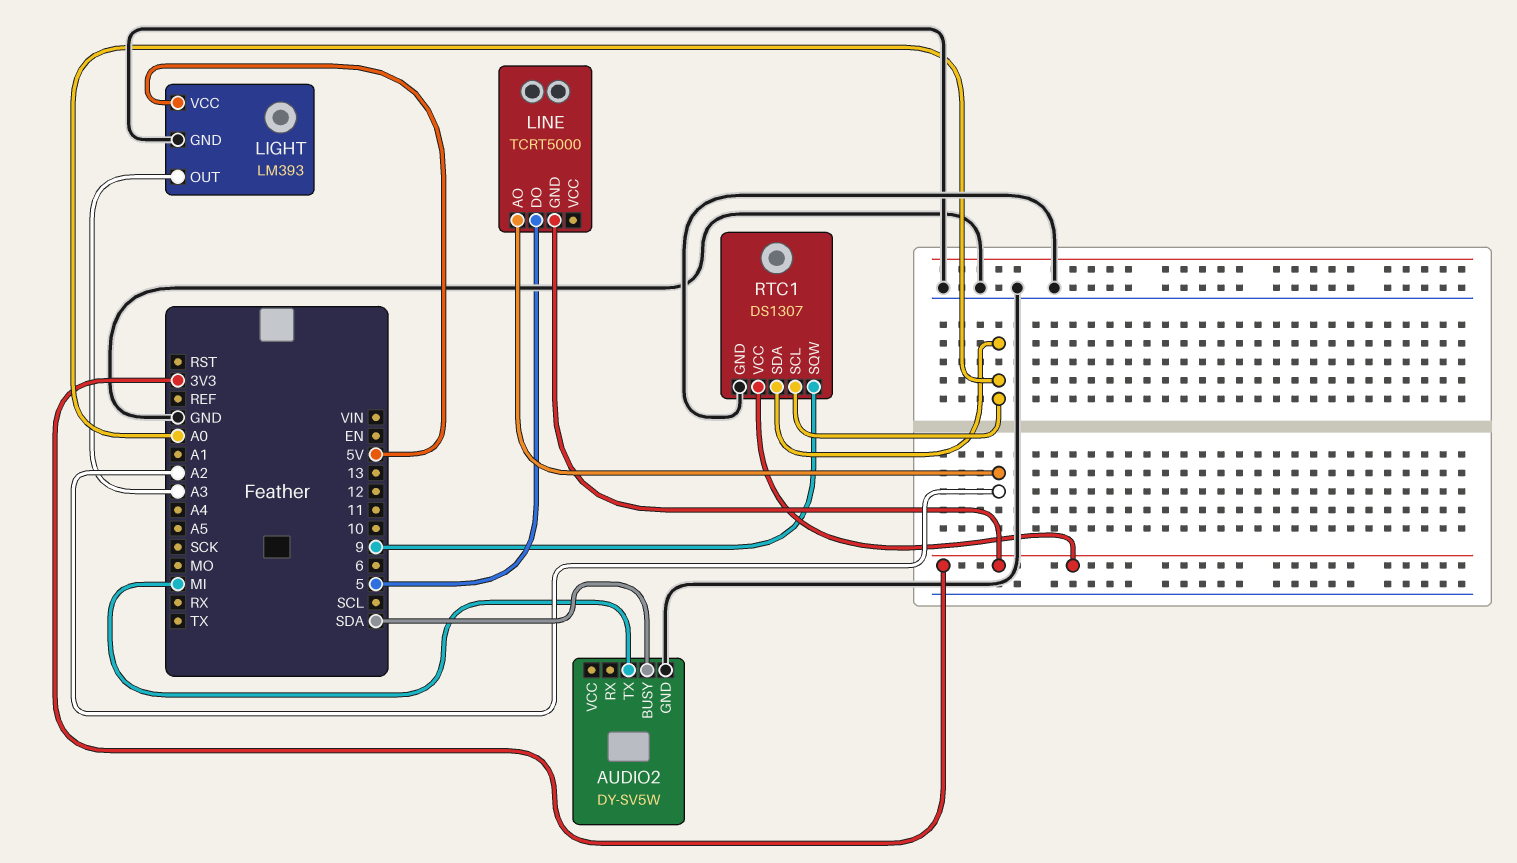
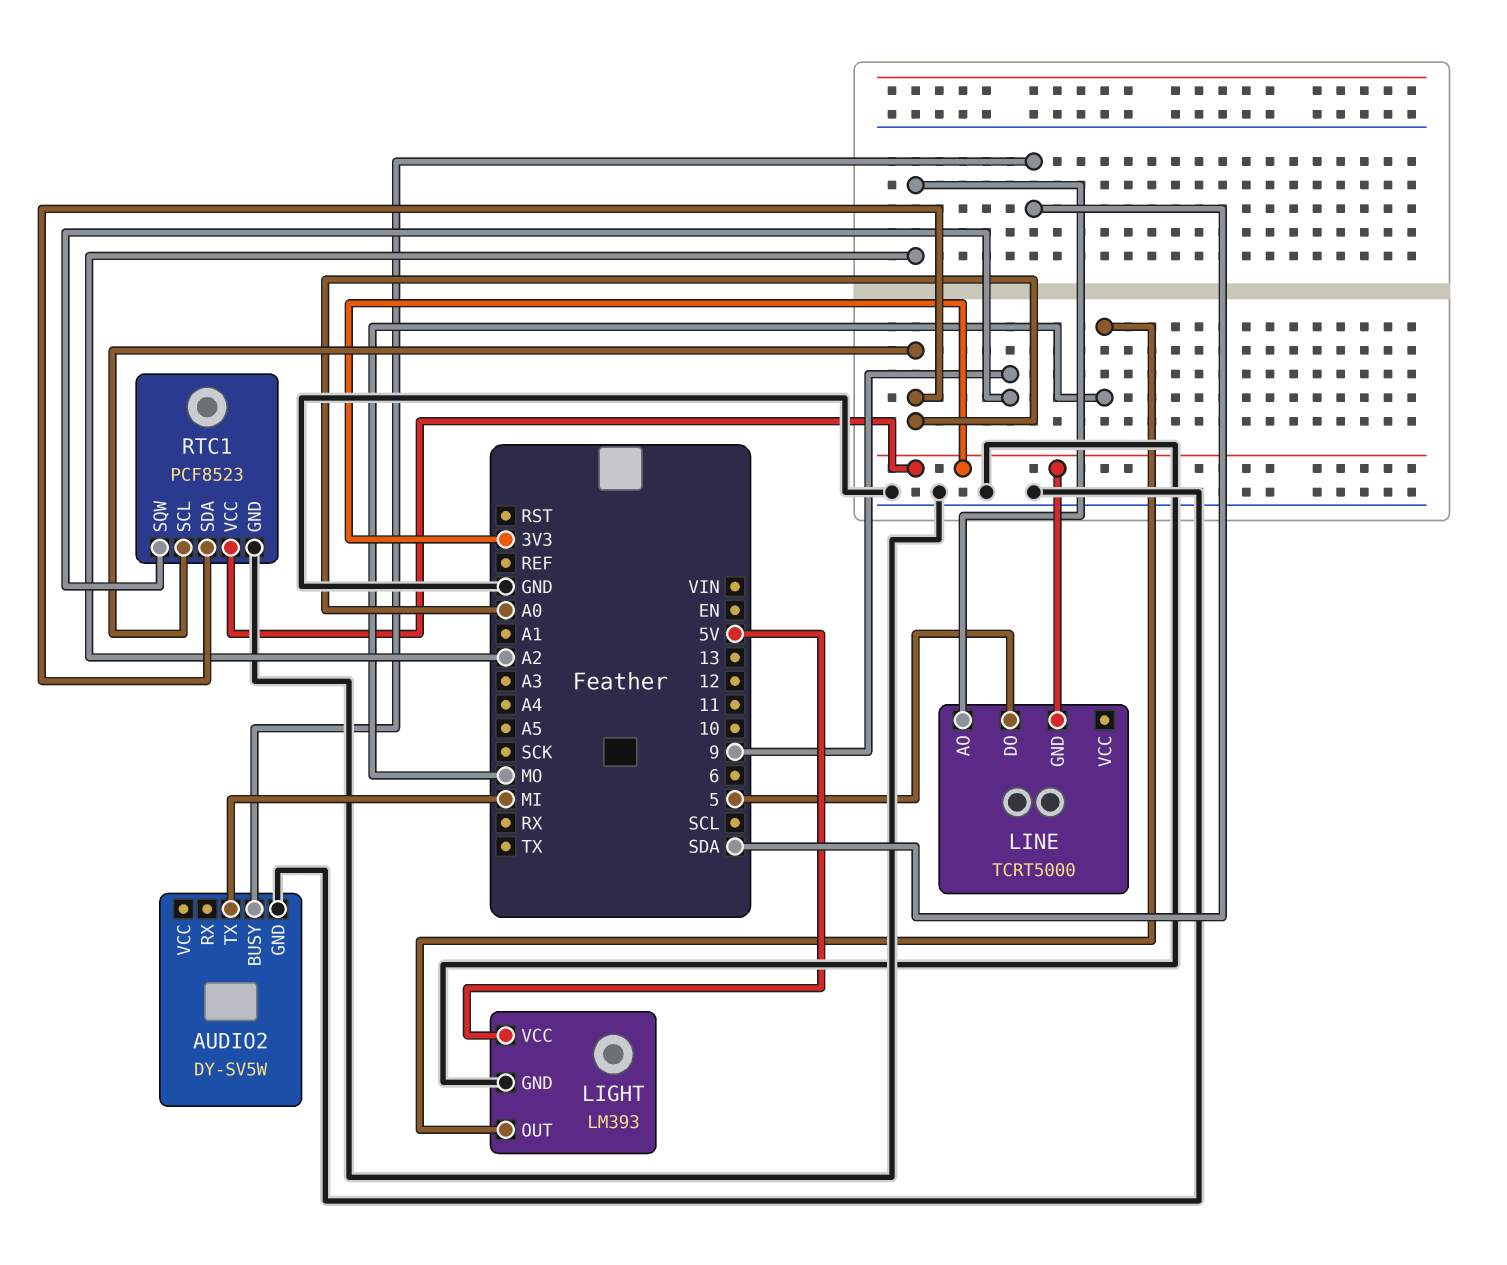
LIGHT pin OUT: A3 -> MO
RTC1: DS1307 -> PCF8523

